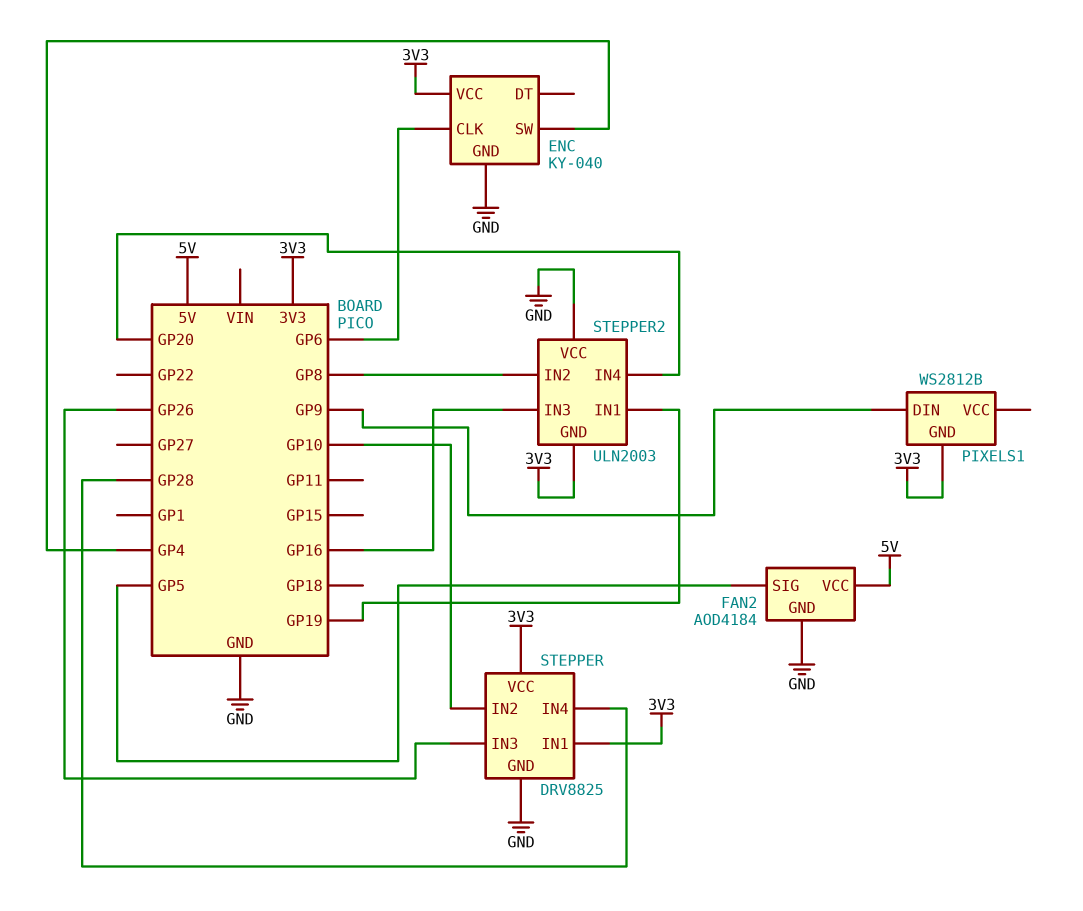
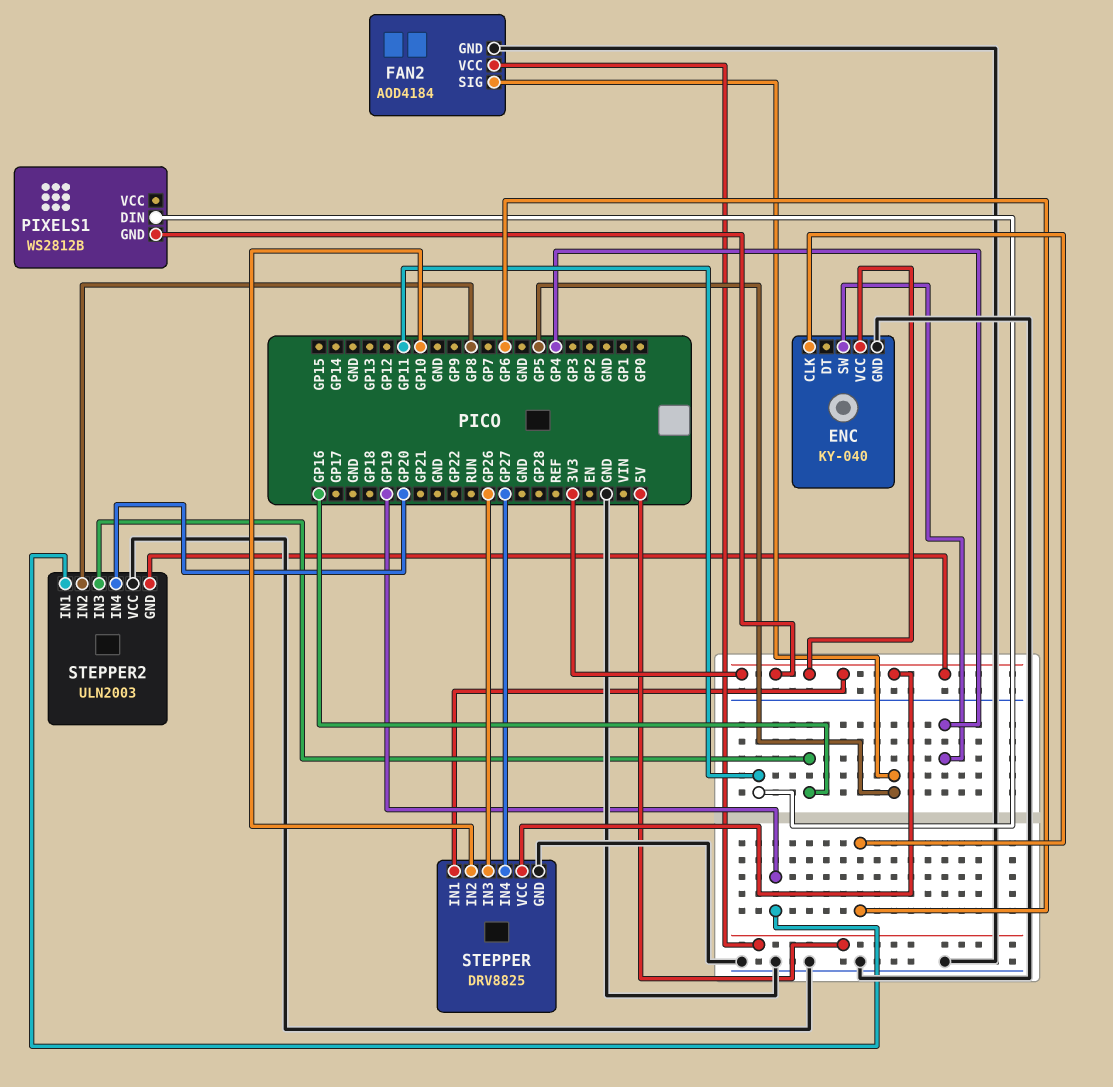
PIXELS1 pin DIN: GP9 -> GP11
STEPPER pin IN4: GP28 -> GP27

